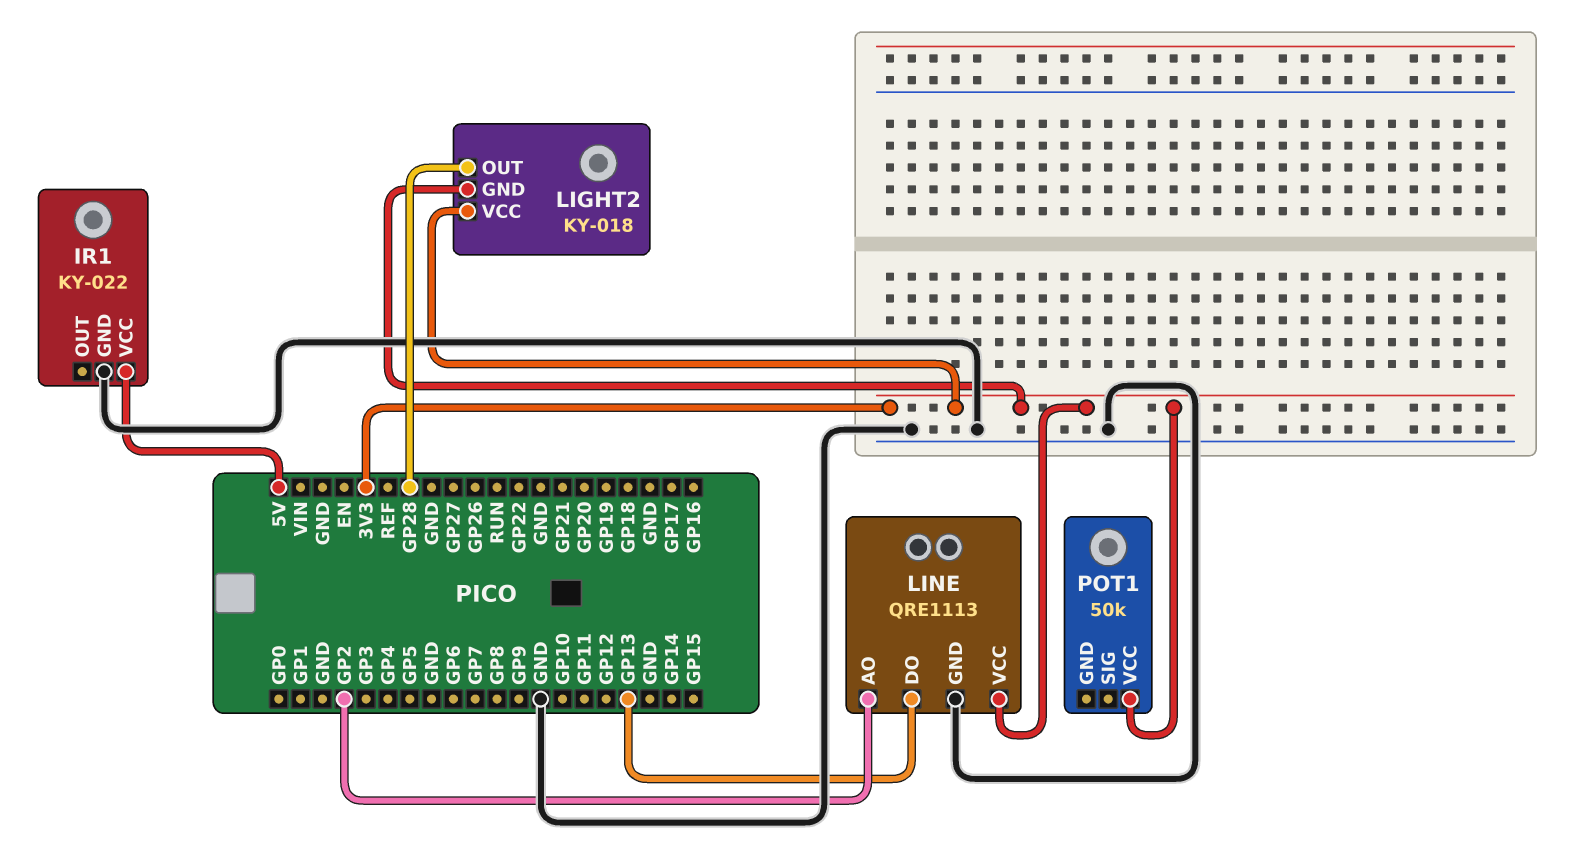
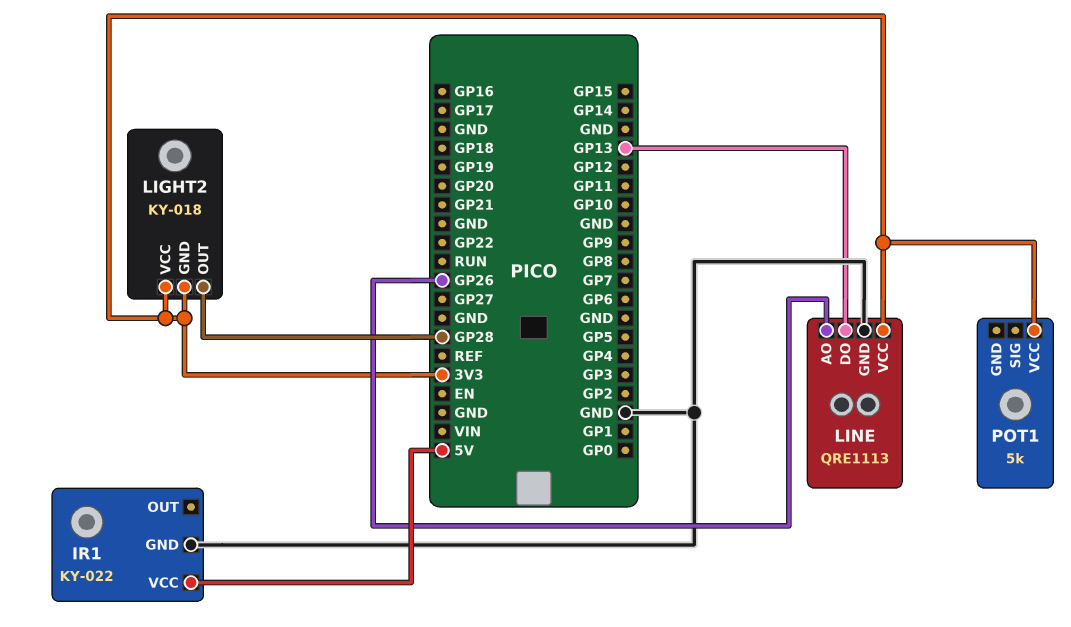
LINE pin AO: GP2 -> GP26
POT1: 50k -> 5k

